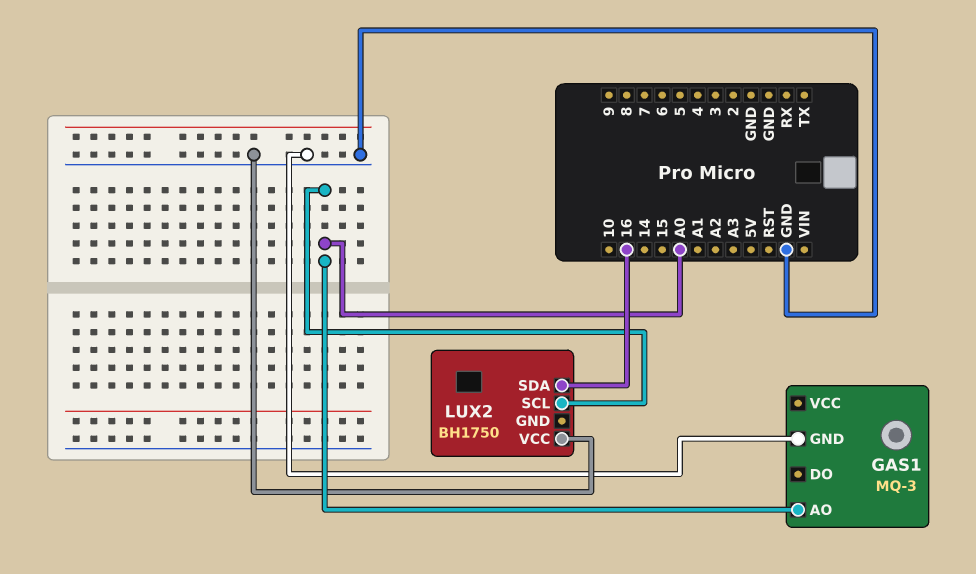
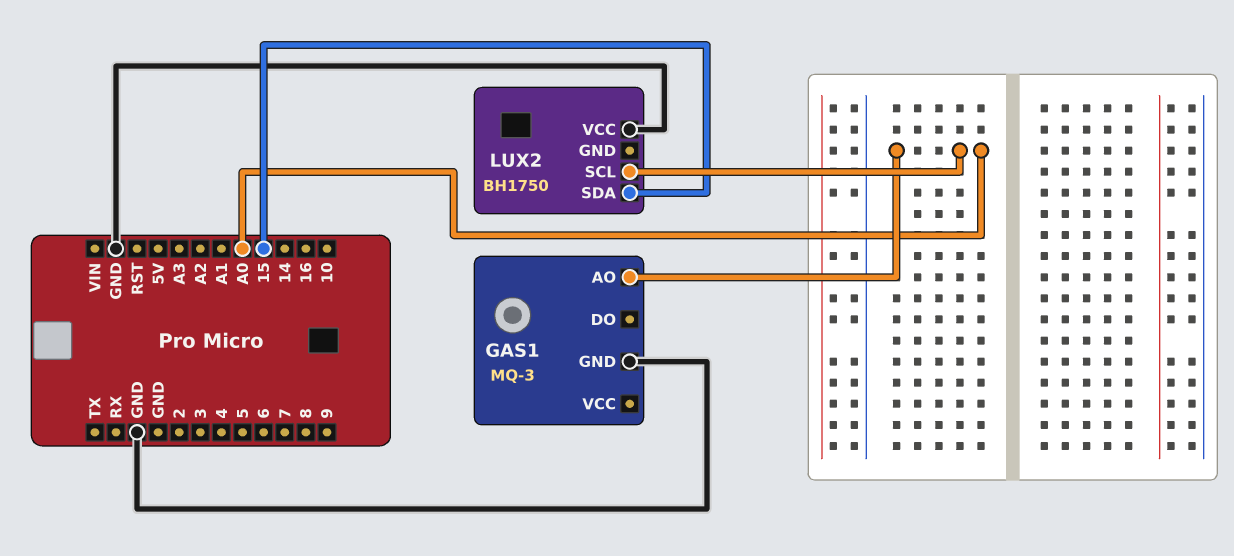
LUX2 pin SDA: 16 -> 15

